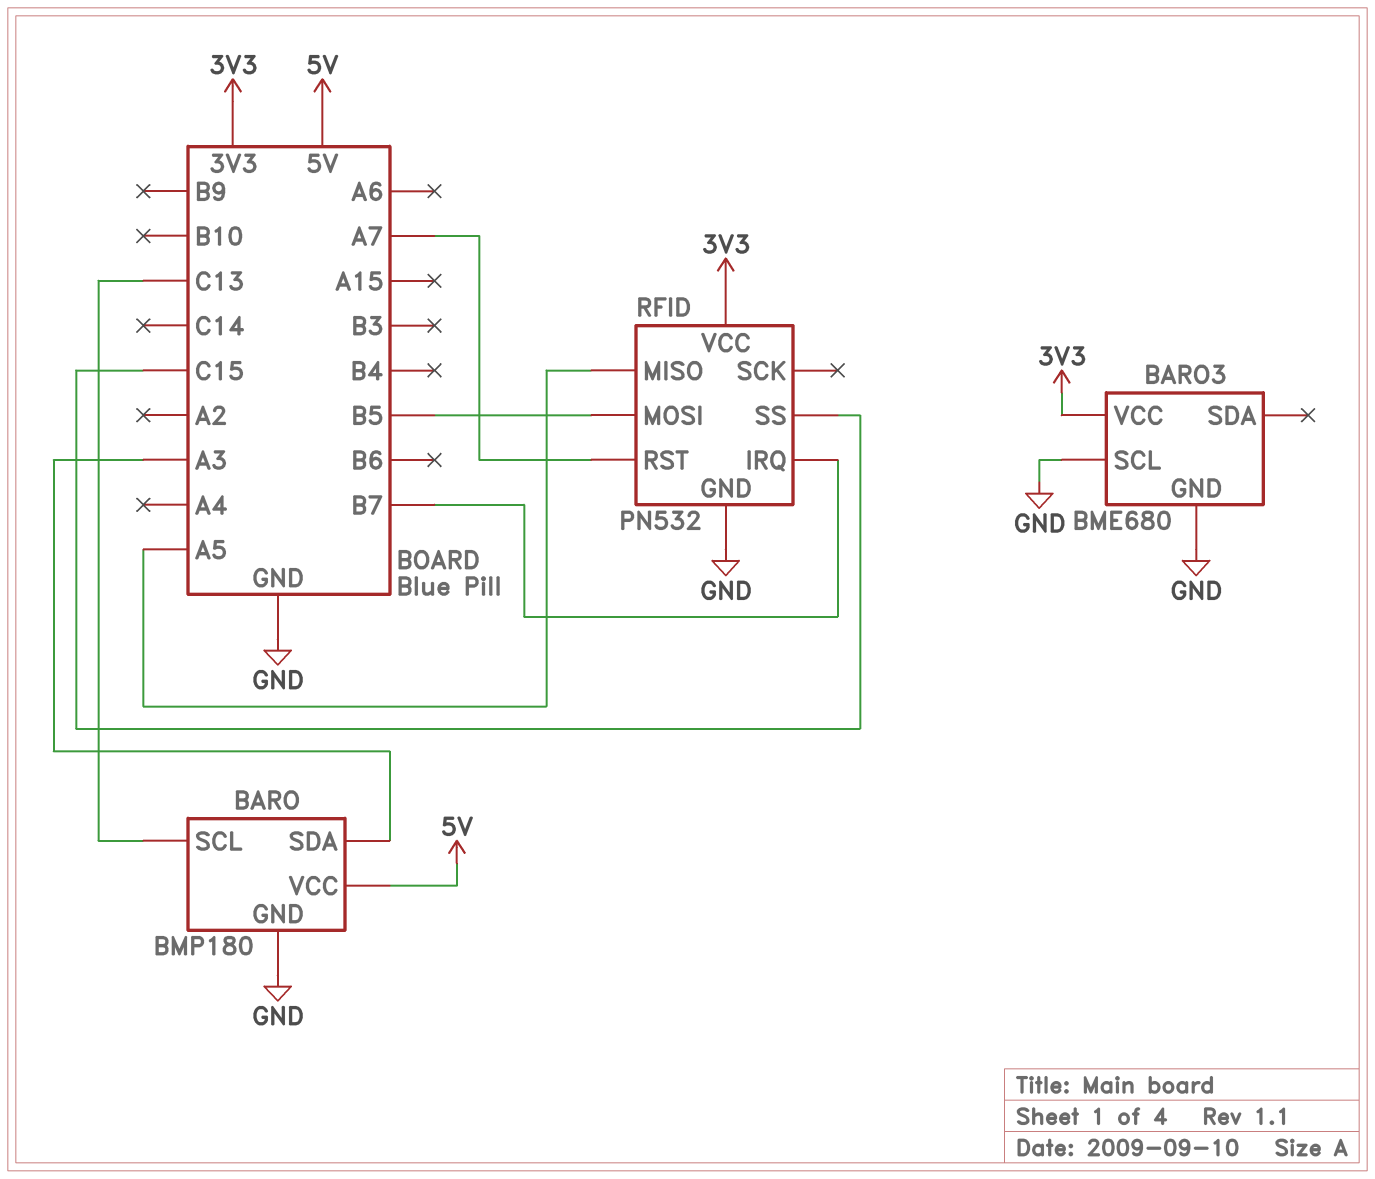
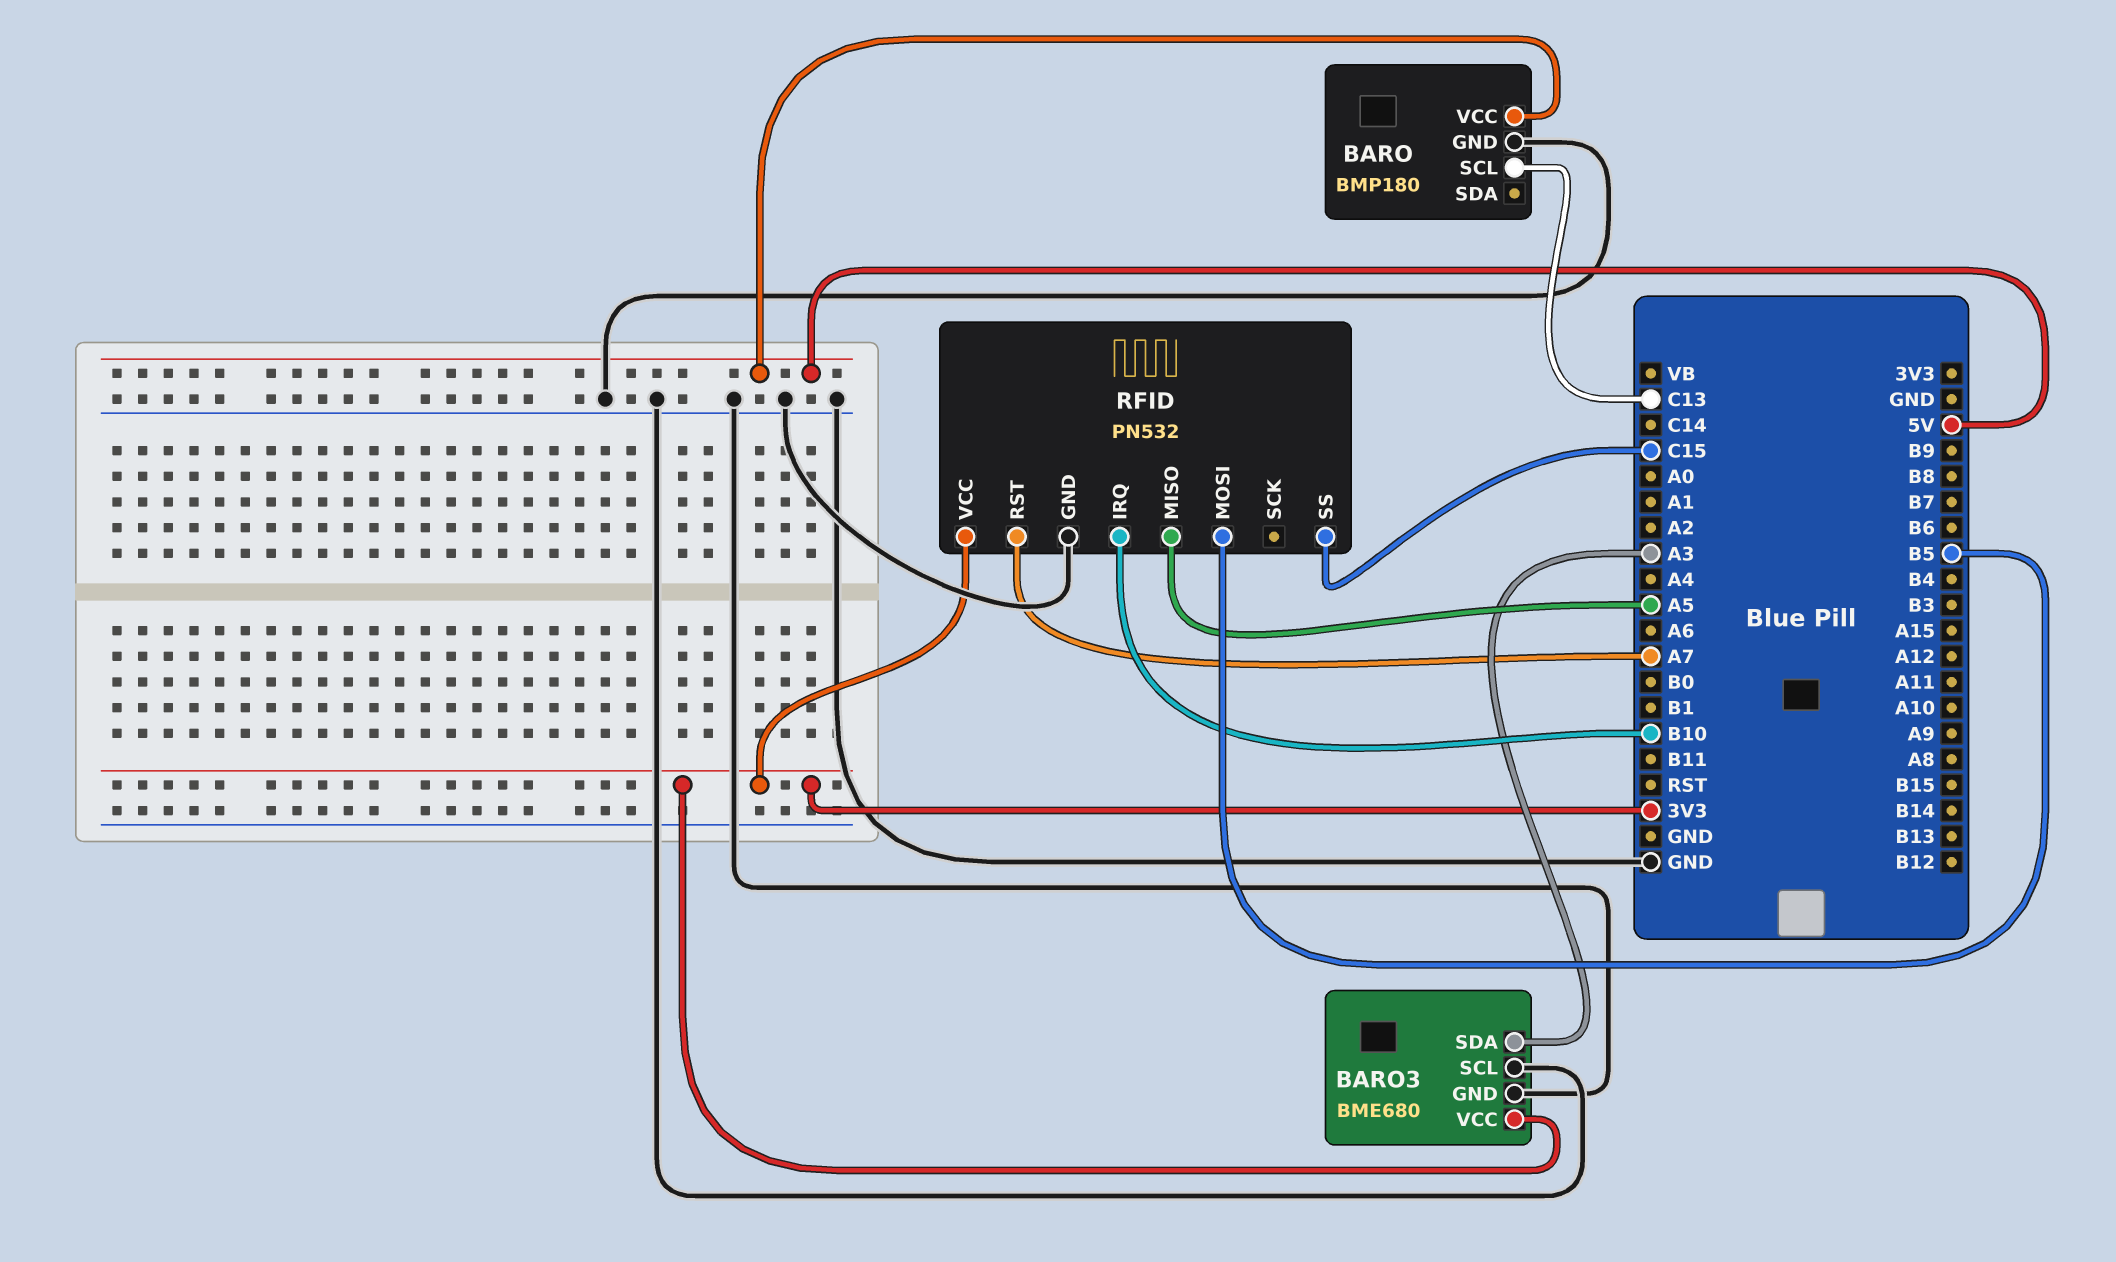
BARO pin SDA: A3 -> none
BARO3 pin SDA: none -> A3
RFID pin IRQ: B7 -> B10

